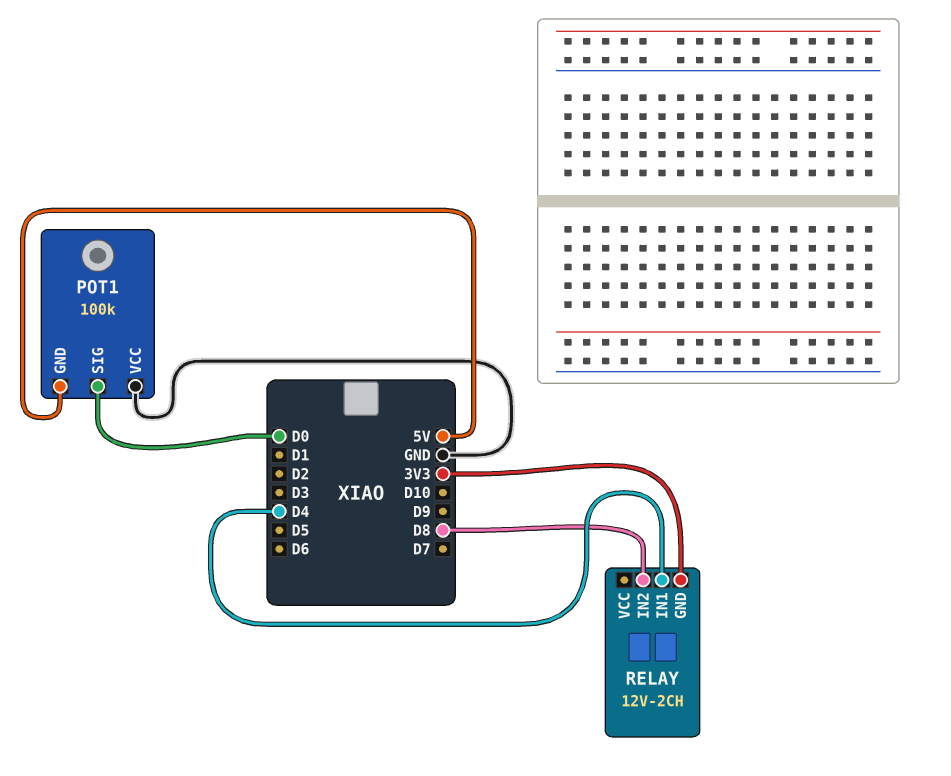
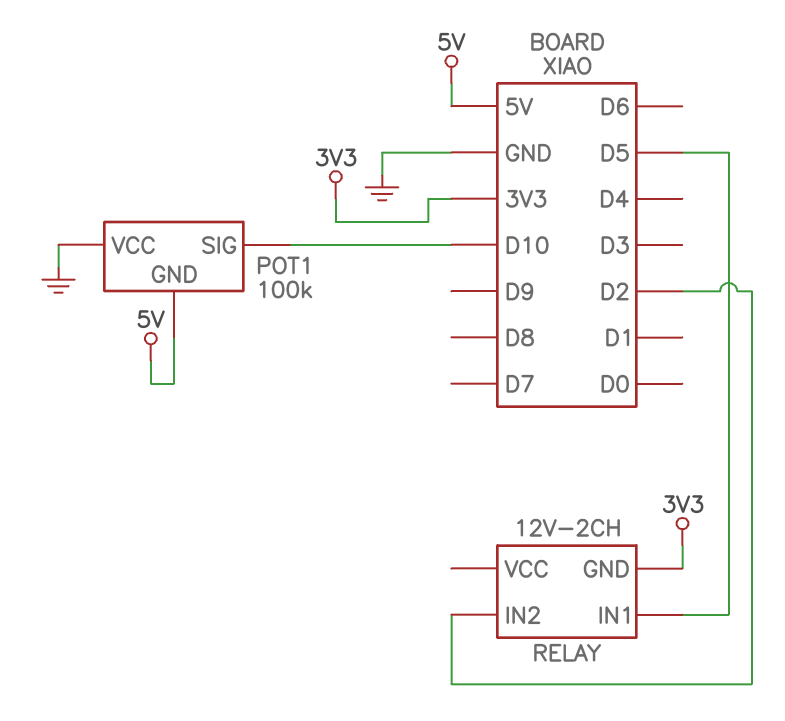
POT1 pin SIG: D0 -> D10
RELAY pin IN1: D4 -> D5
RELAY pin IN2: D8 -> D2

